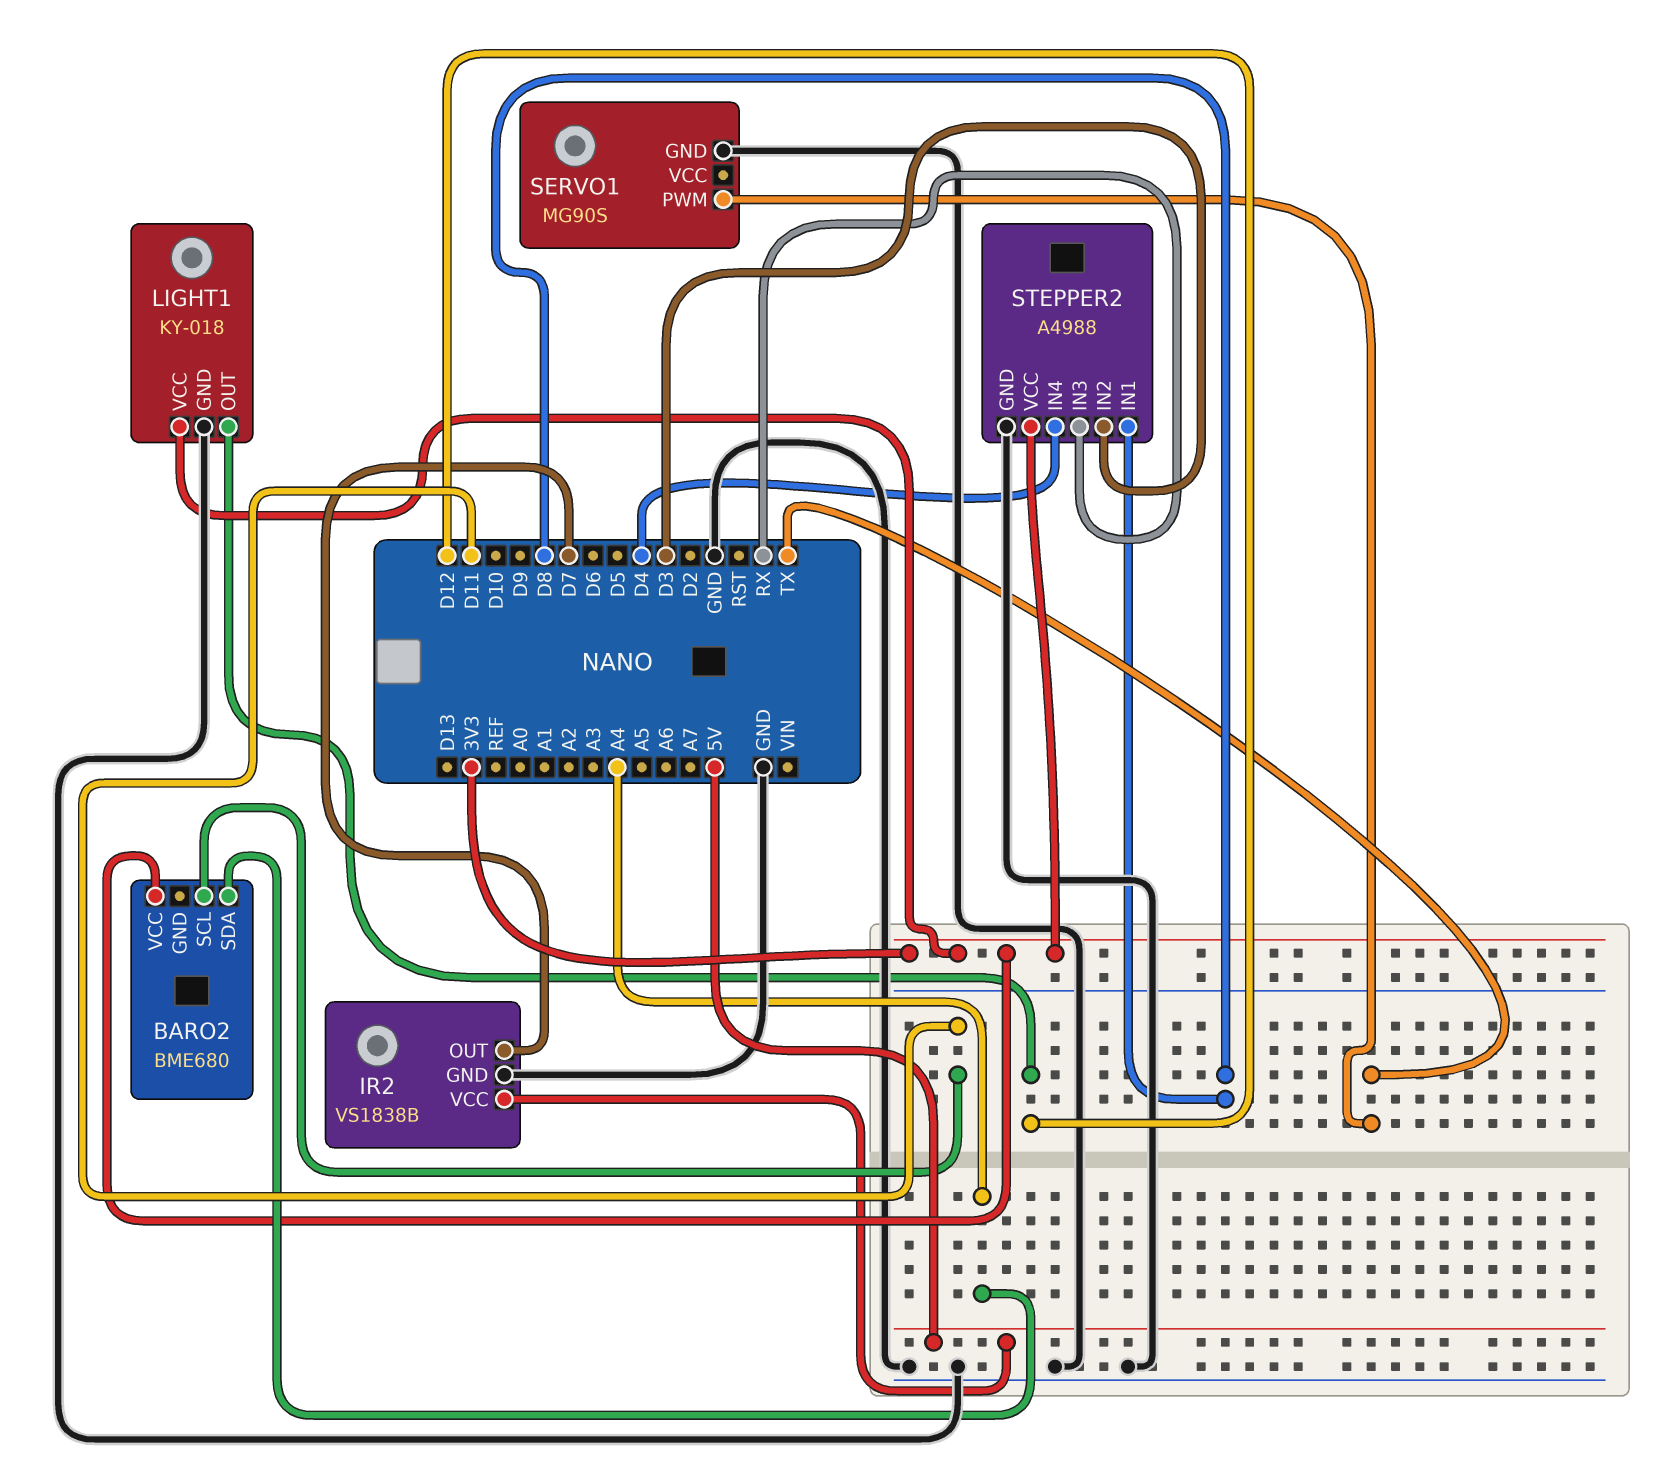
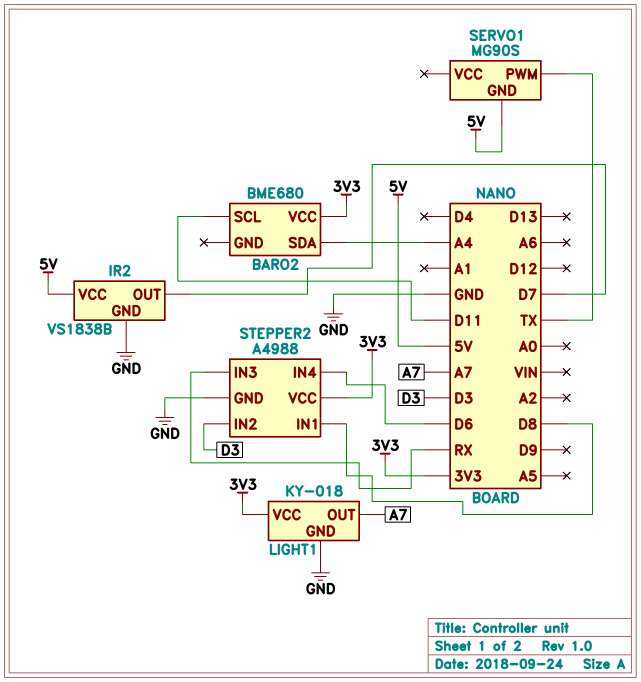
LIGHT1 pin OUT: D12 -> A7
SERVO1 pin GND: GND -> 5V
STEPPER2 pin IN4: D4 -> D6

